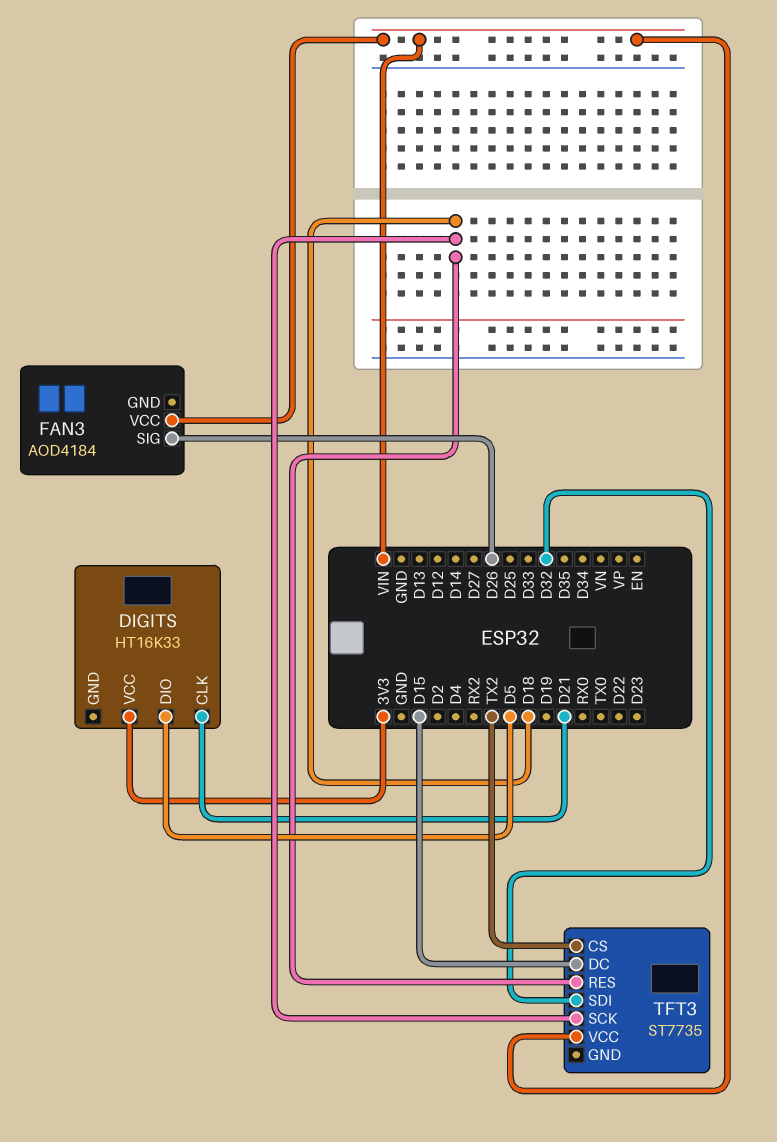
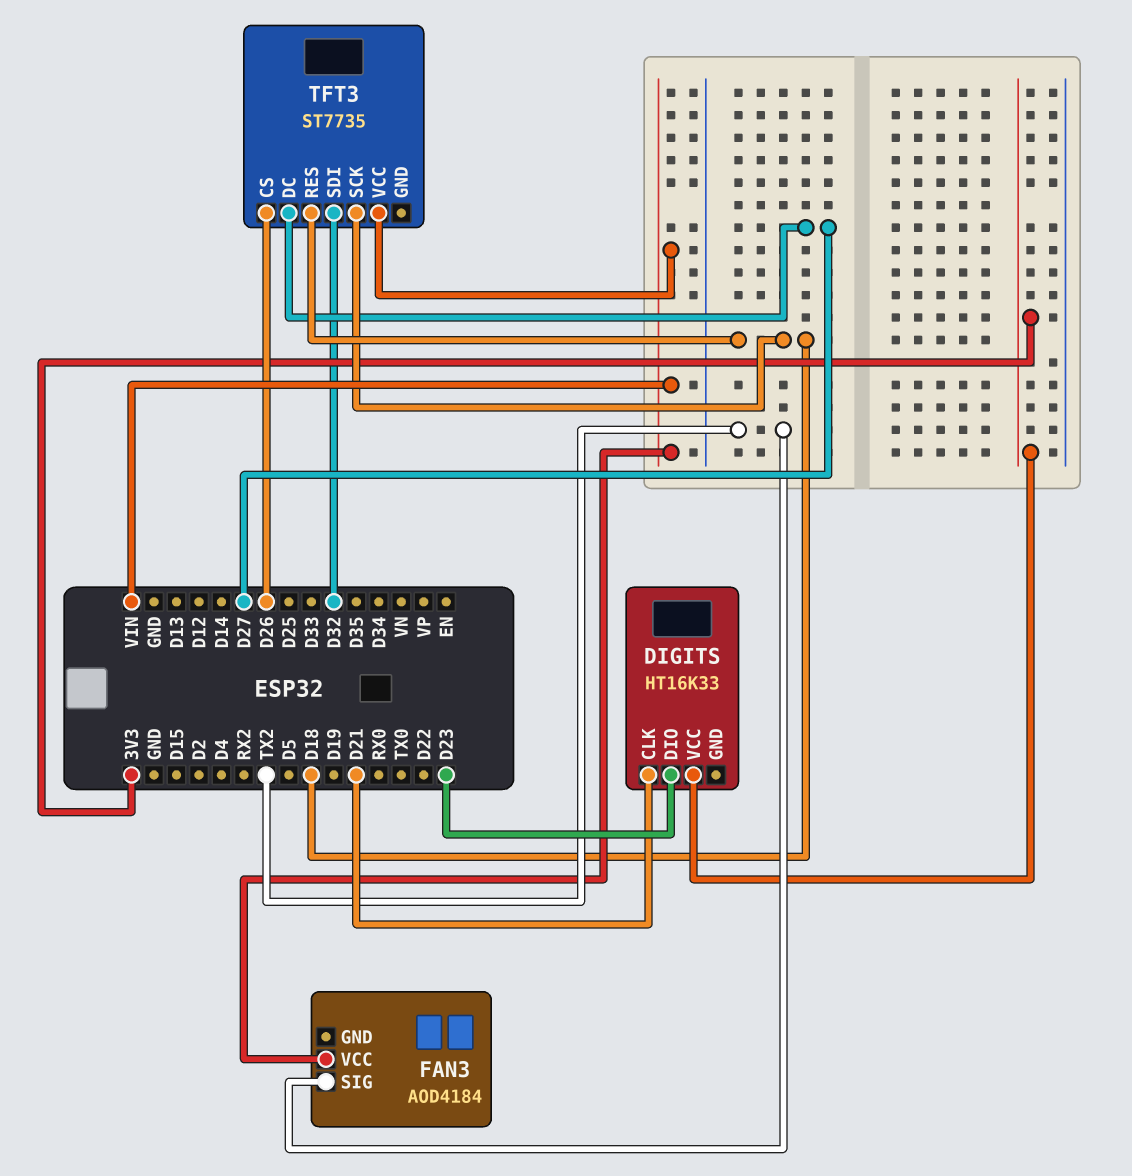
DIGITS pin DIO: D5 -> D23
FAN3 pin SIG: D26 -> TX2
TFT3 pin CS: TX2 -> D26
TFT3 pin DC: D15 -> D27

